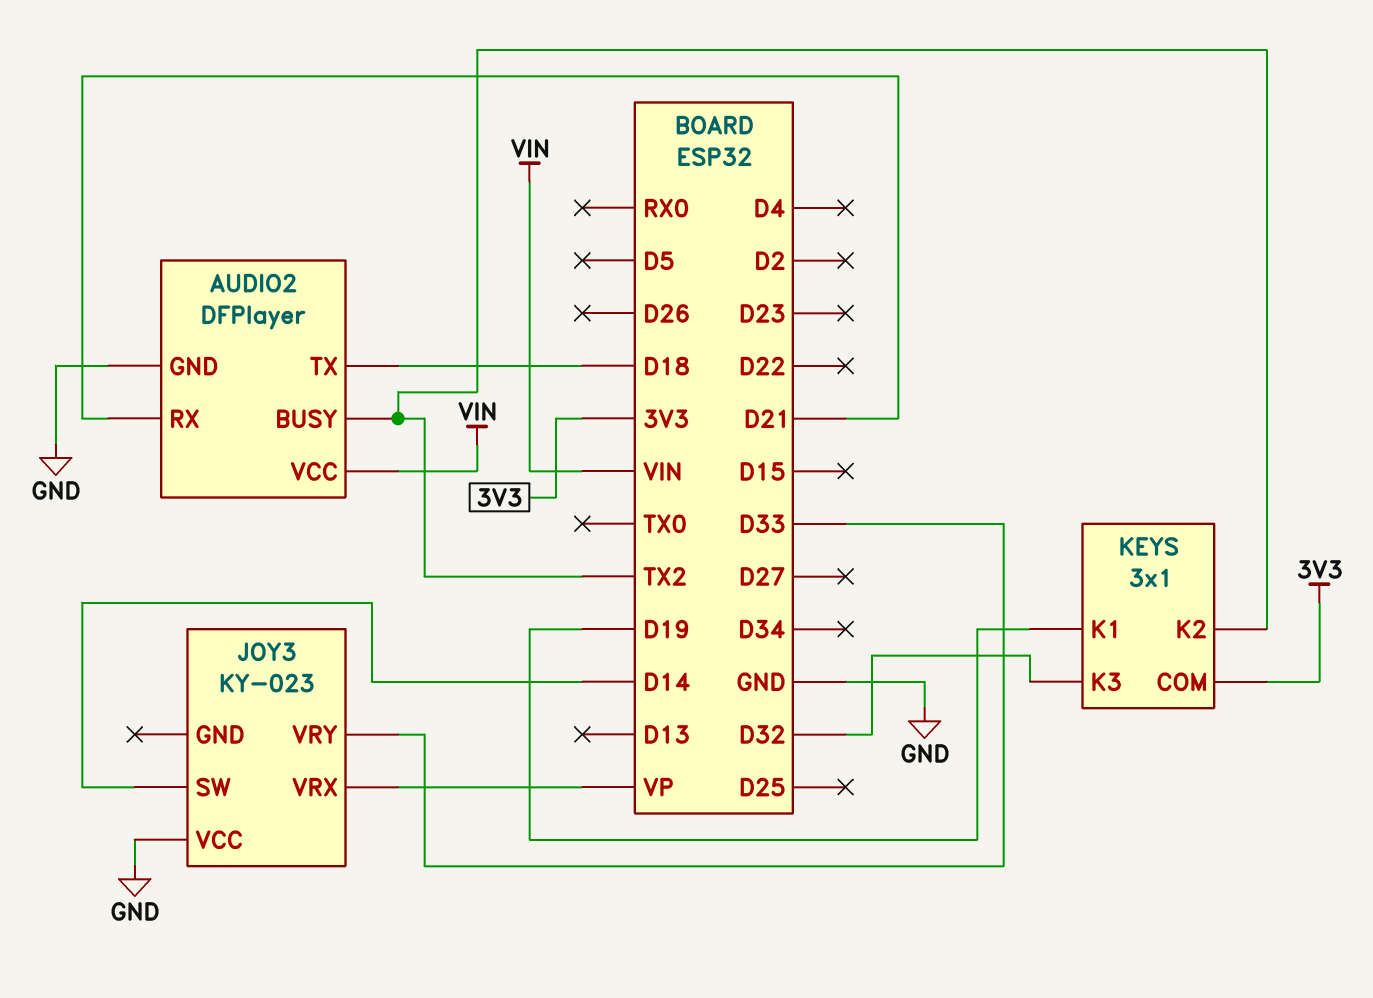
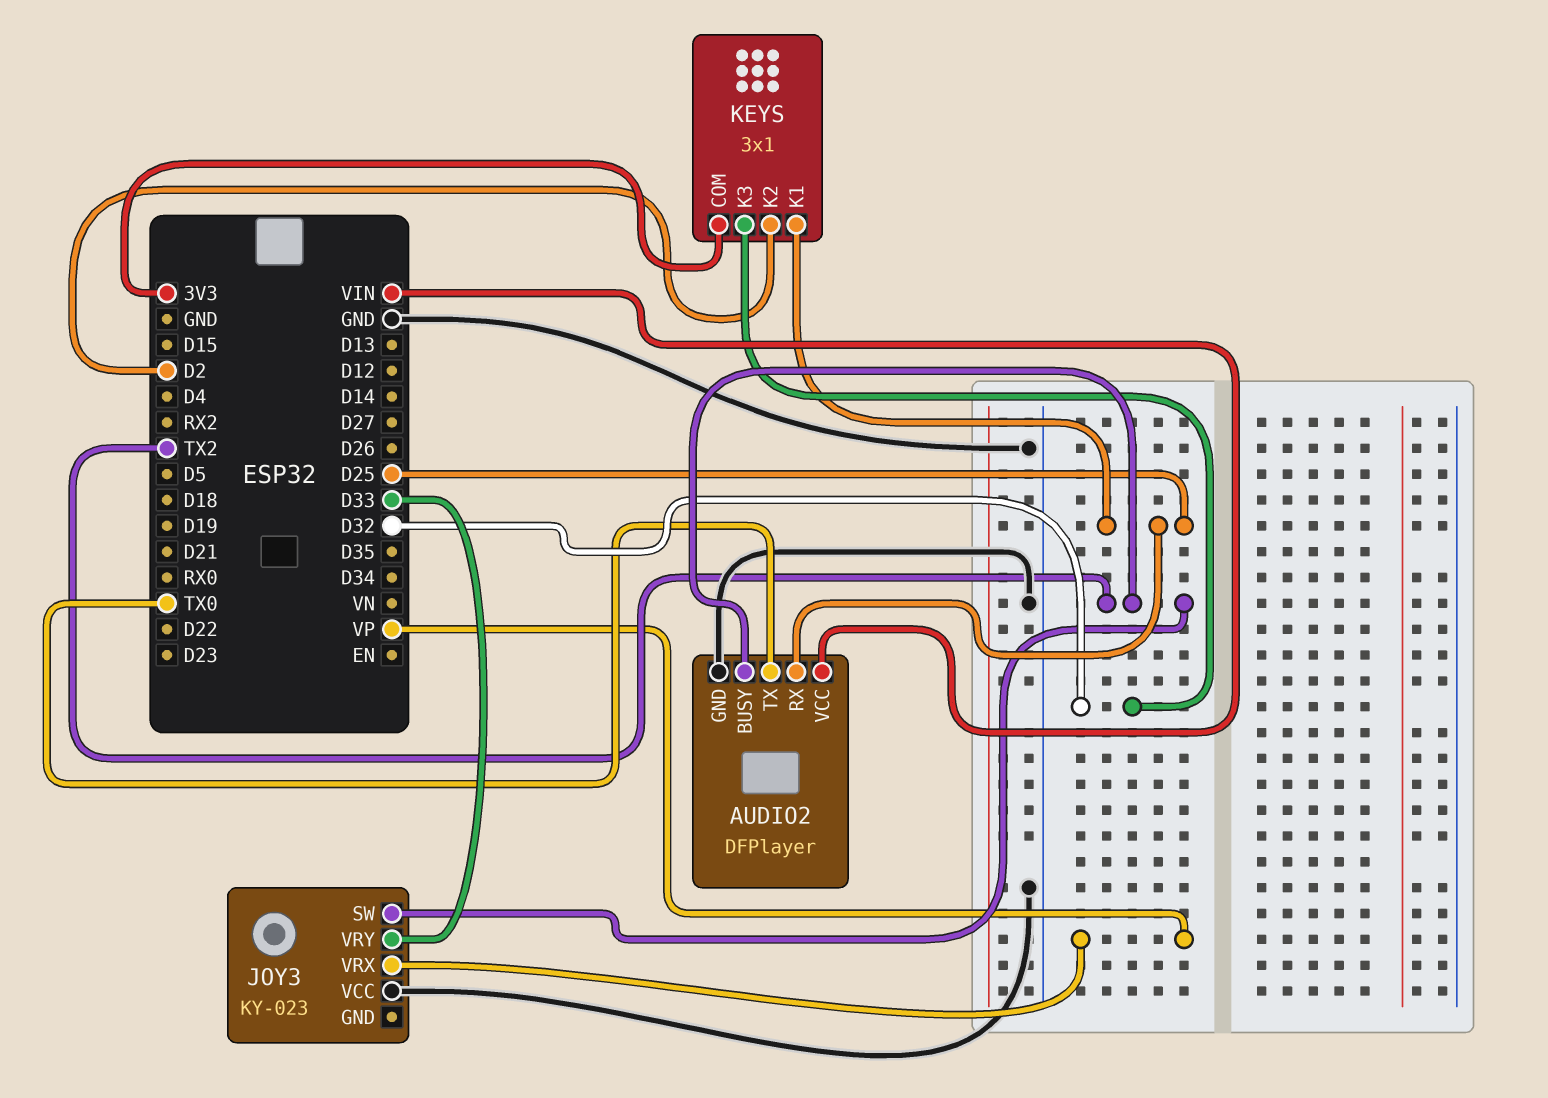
AUDIO2 pin RX: D21 -> D25
AUDIO2 pin TX: D18 -> TX0
JOY3 pin SW: D14 -> TX2
KEYS pin K1: D19 -> D25
KEYS pin K2: TX2 -> D2

